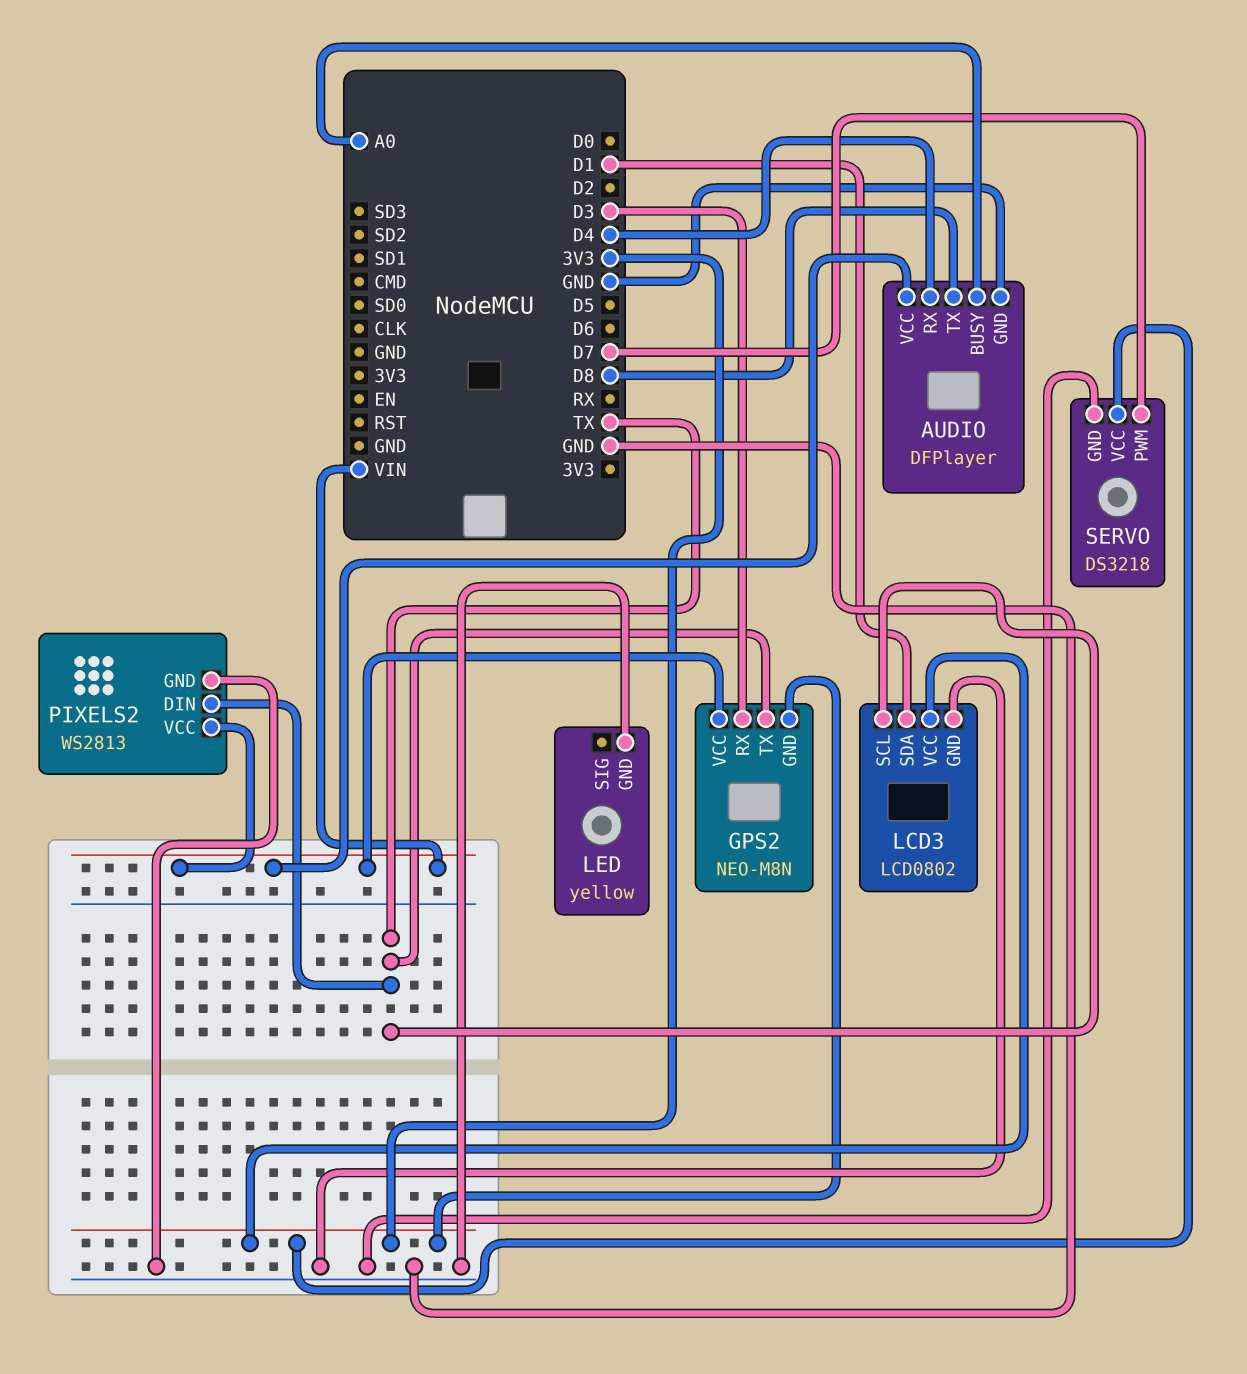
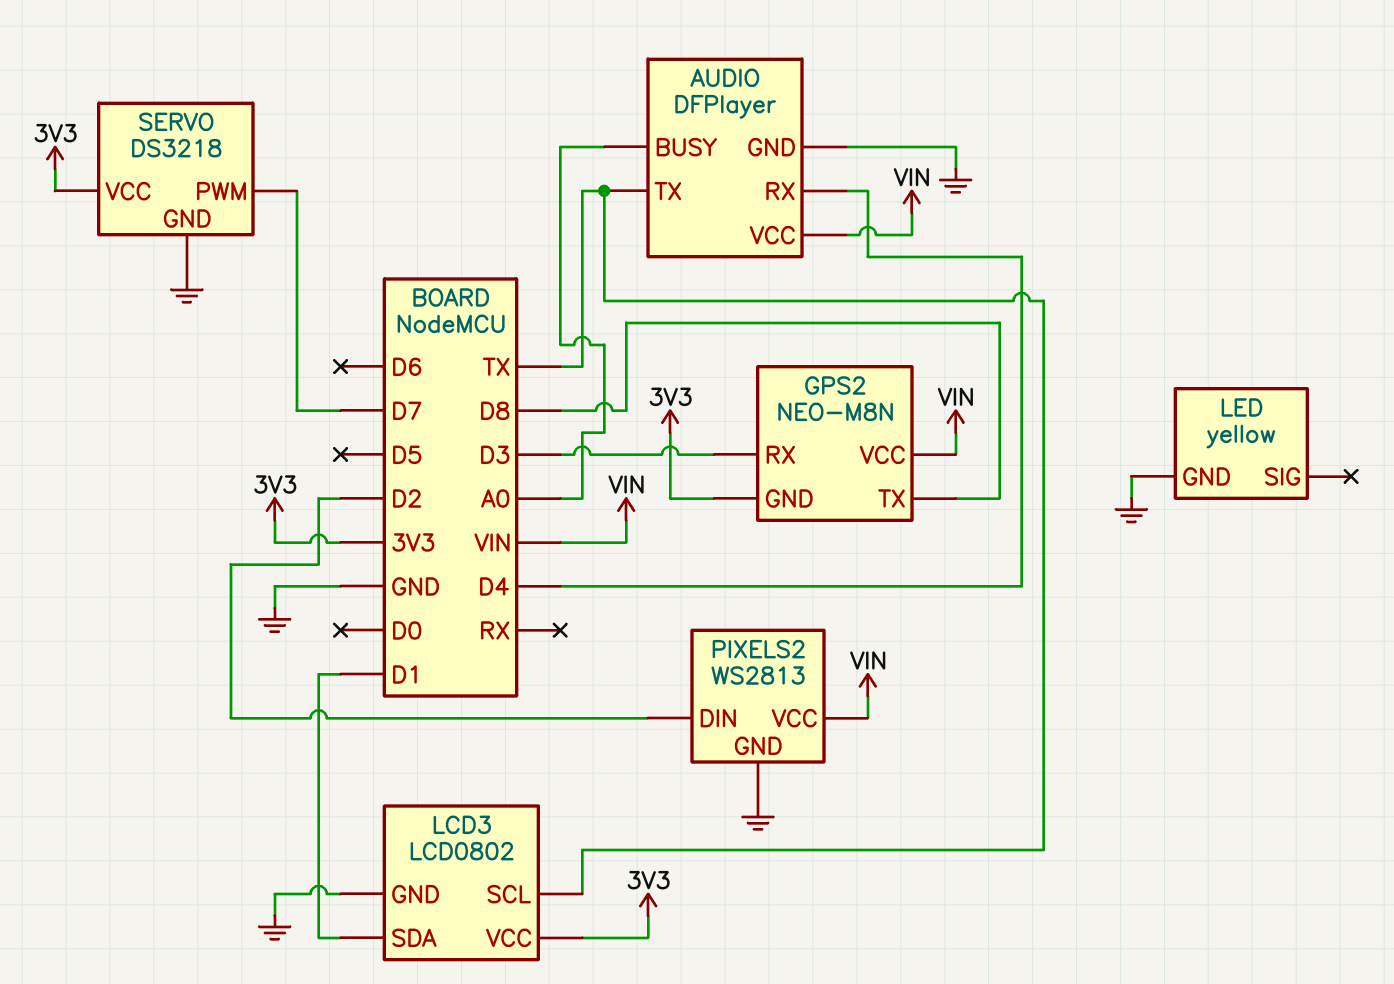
AUDIO pin TX: D8 -> TX
GPS2 pin TX: TX -> D8
PIXELS2 pin DIN: TX -> D2

